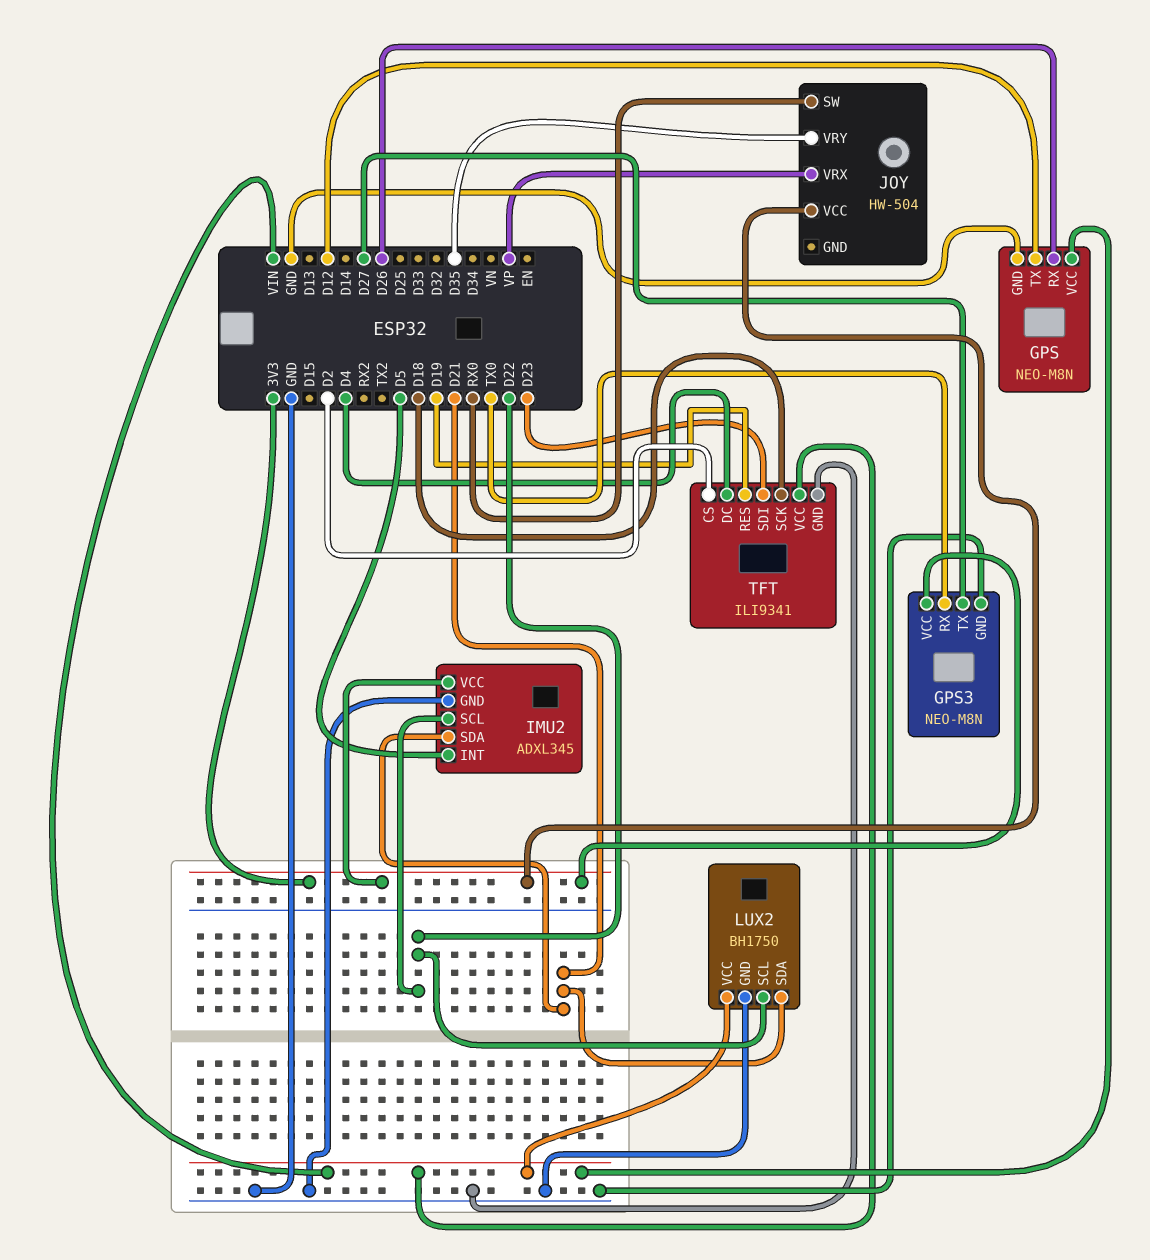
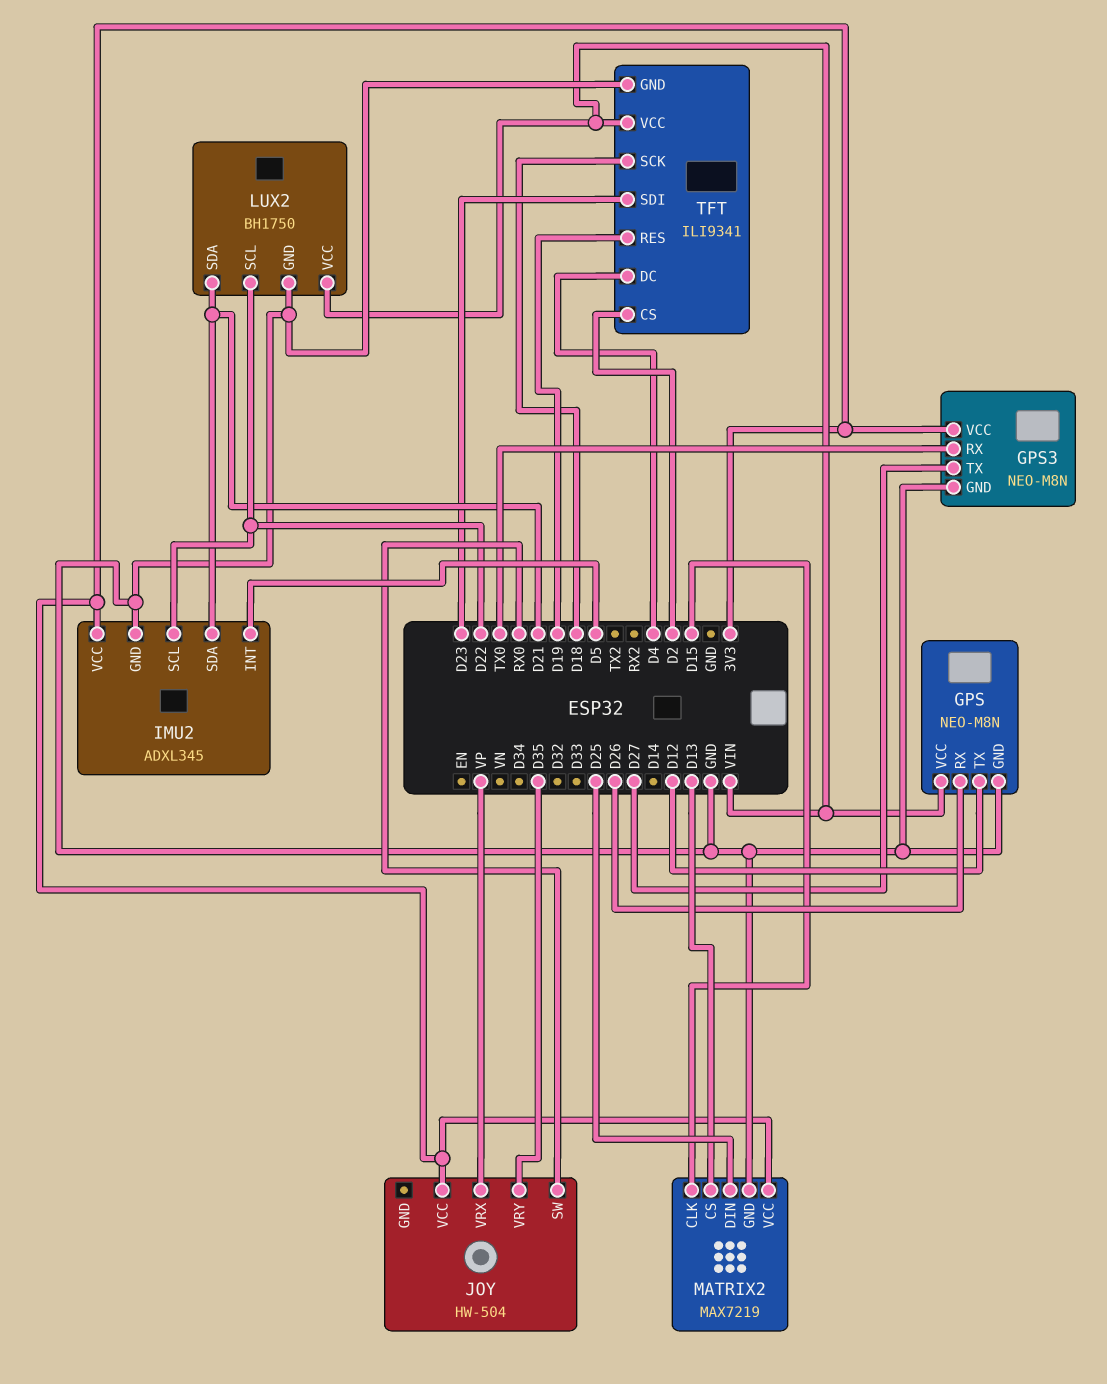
MATRIX2: none -> MAX7219
MATRIX2 pin CLK: none -> D15
MATRIX2 pin CS: none -> D13
MATRIX2 pin DIN: none -> D25
MATRIX2 pin GND: none -> GND
MATRIX2 pin VCC: none -> 3V3

